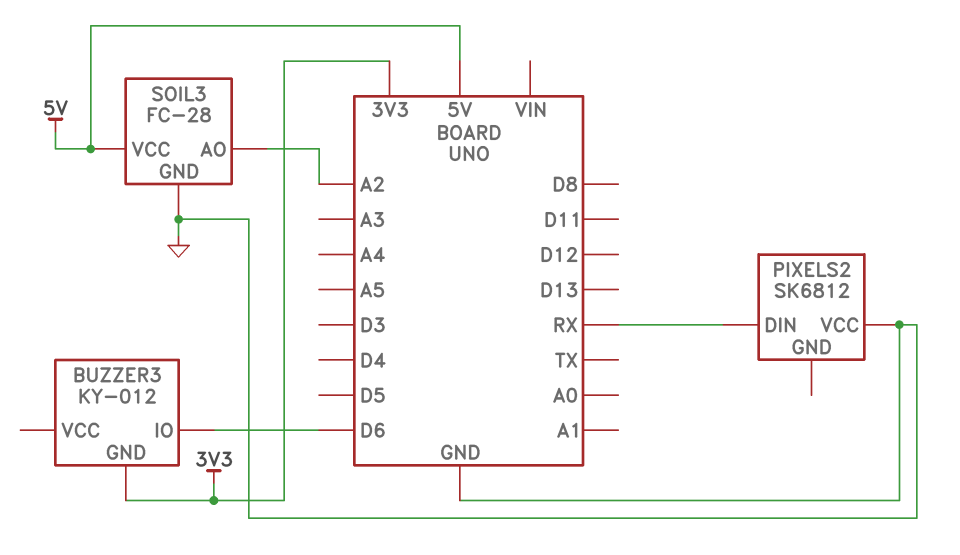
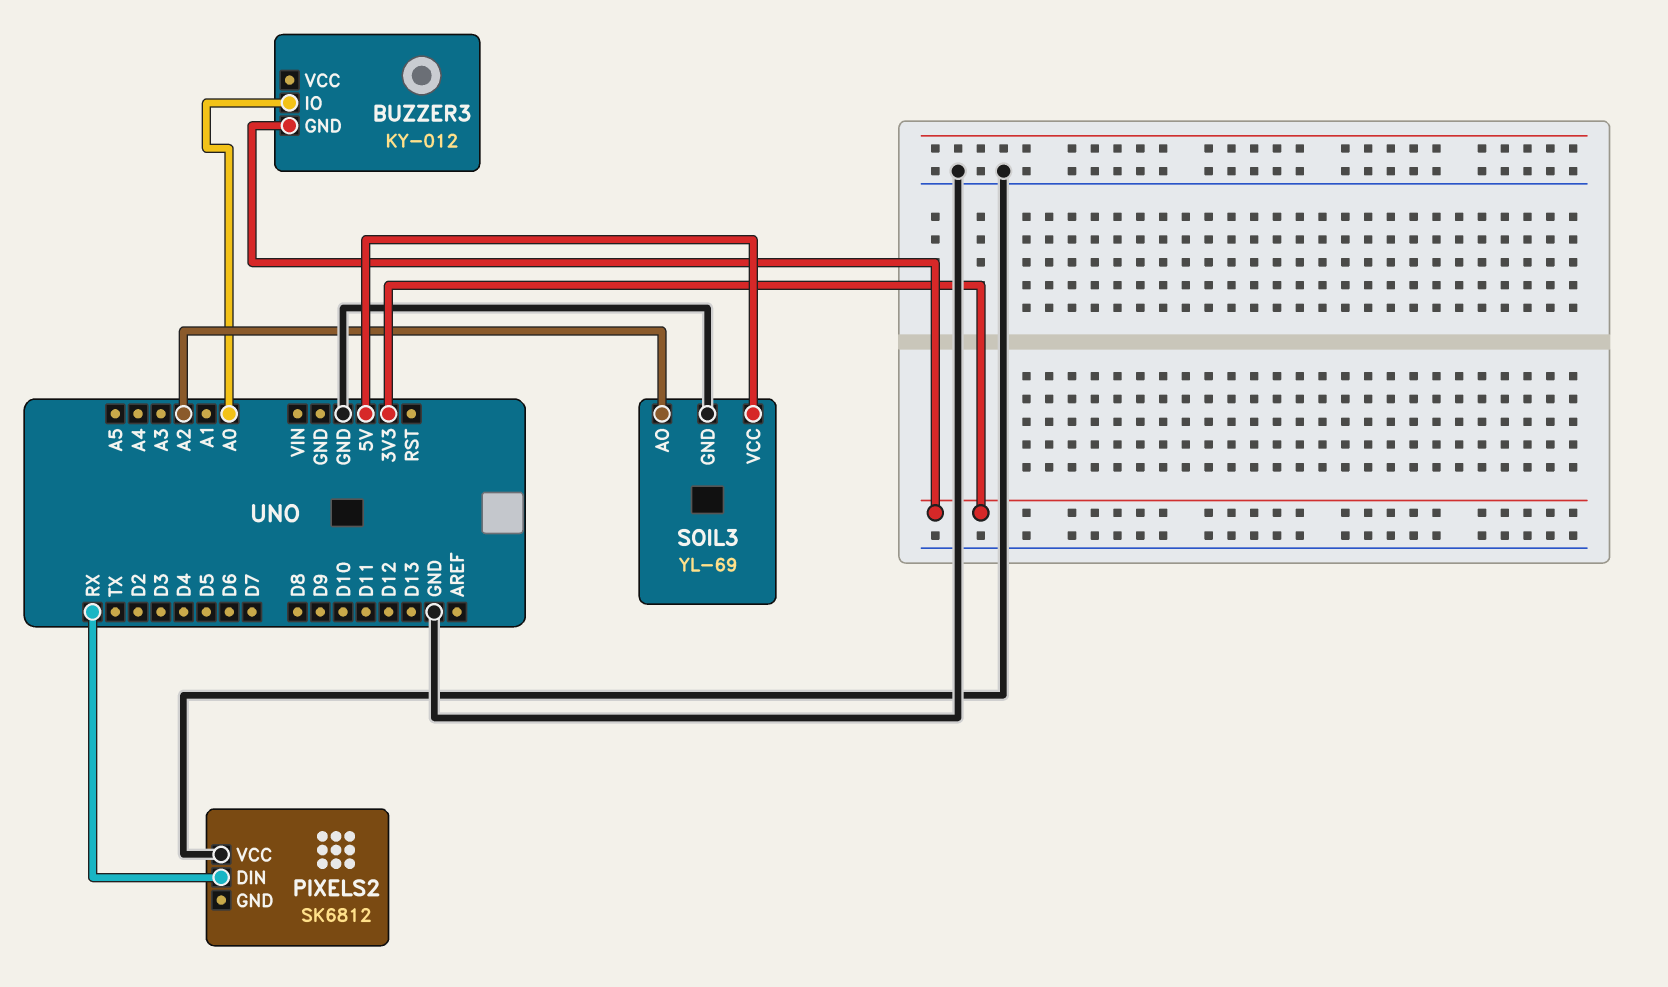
BUZZER3 pin IO: D6 -> A0
SOIL3: FC-28 -> YL-69

